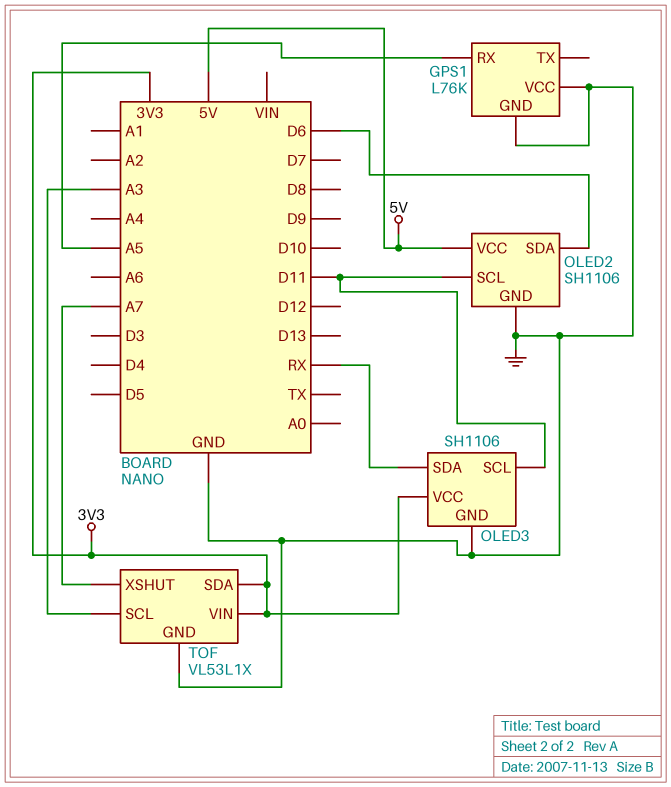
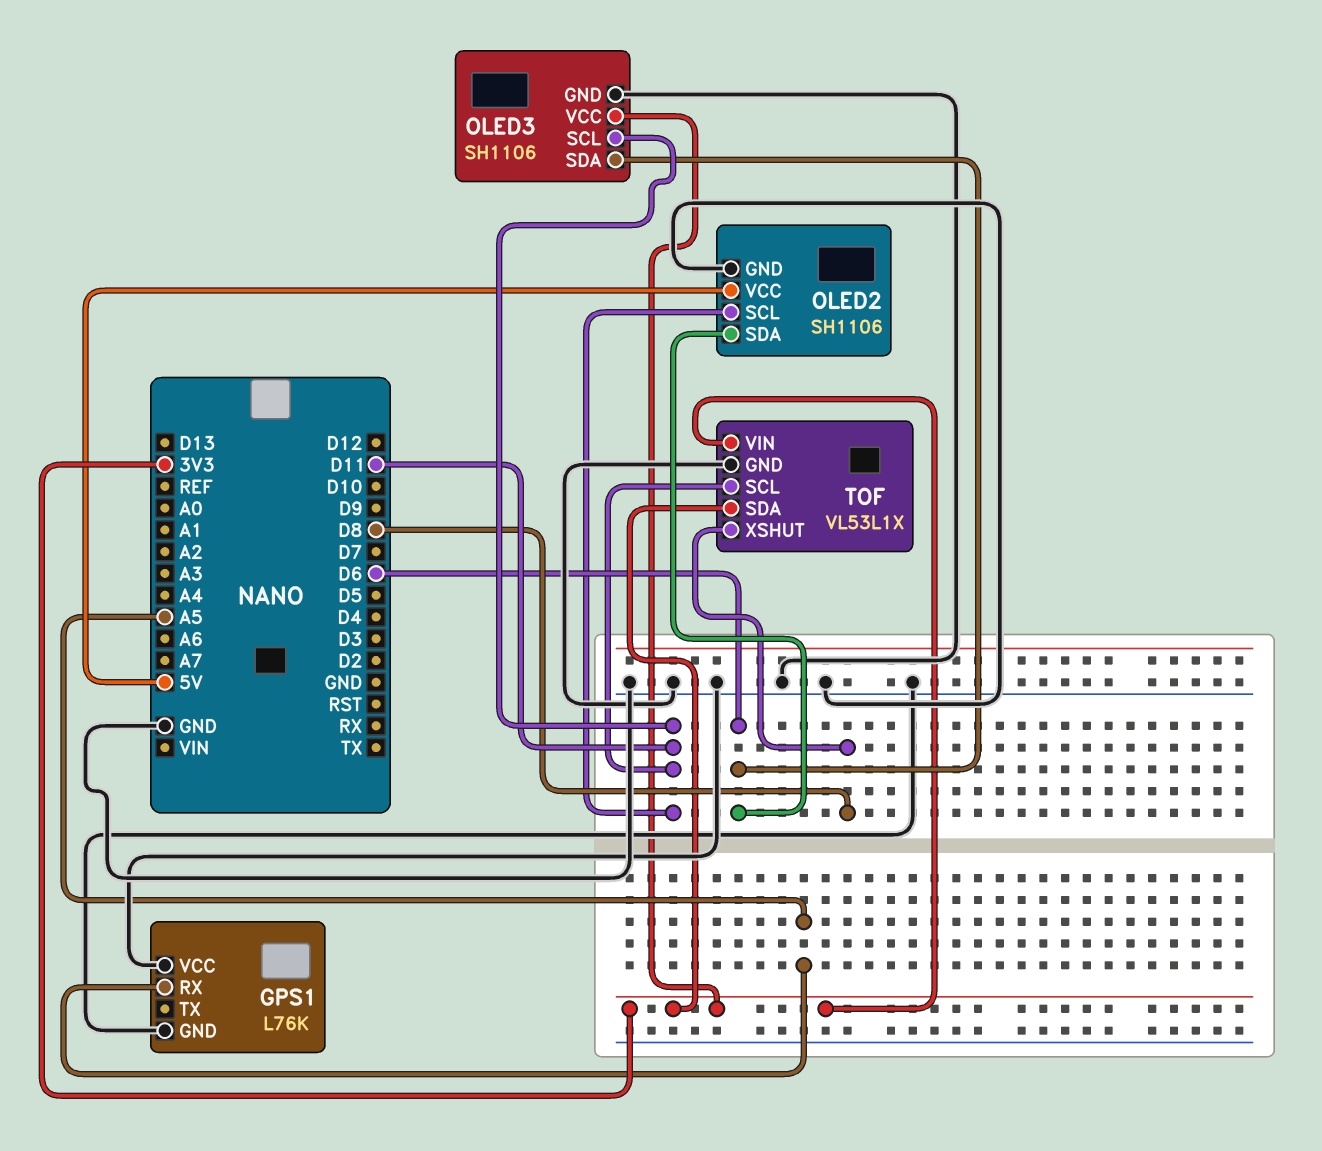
OLED3 pin SDA: RX -> D6
TOF pin SCL: A3 -> D11
TOF pin XSHUT: A7 -> D8

